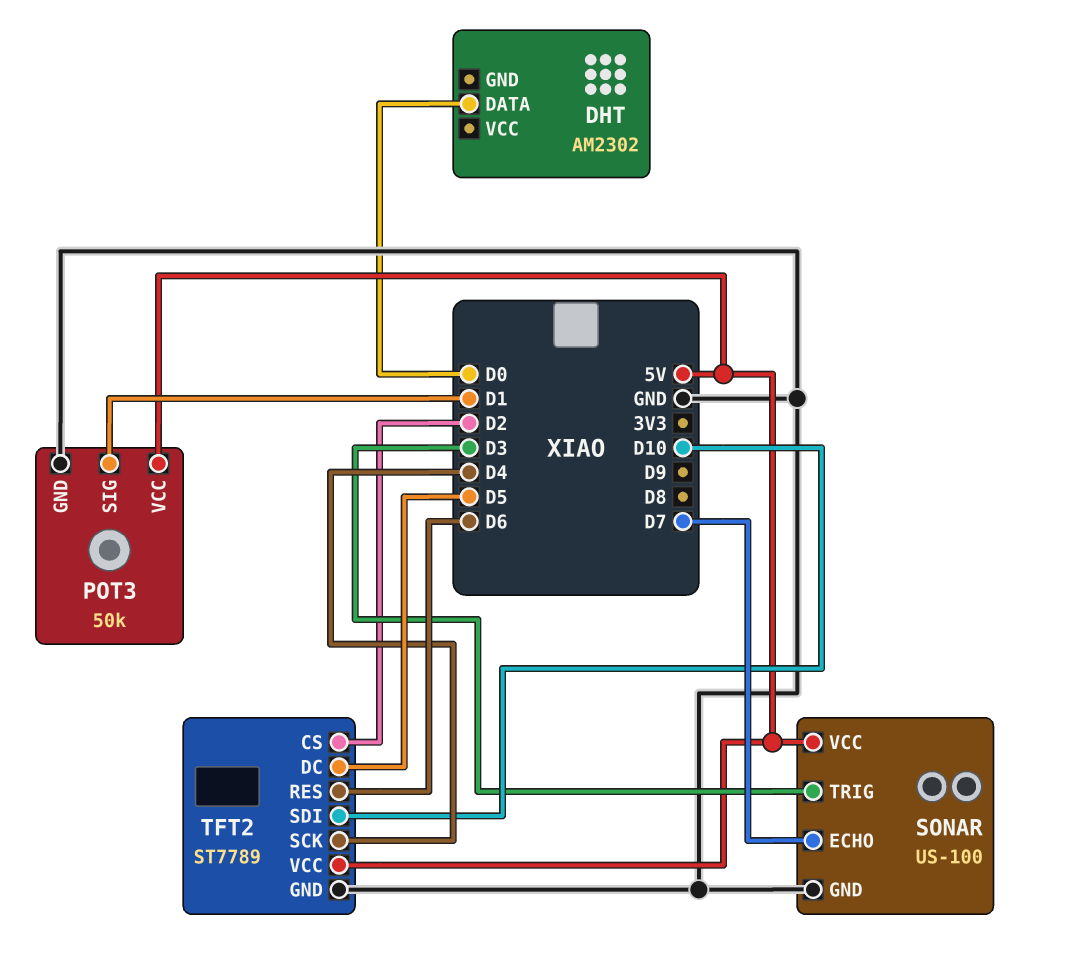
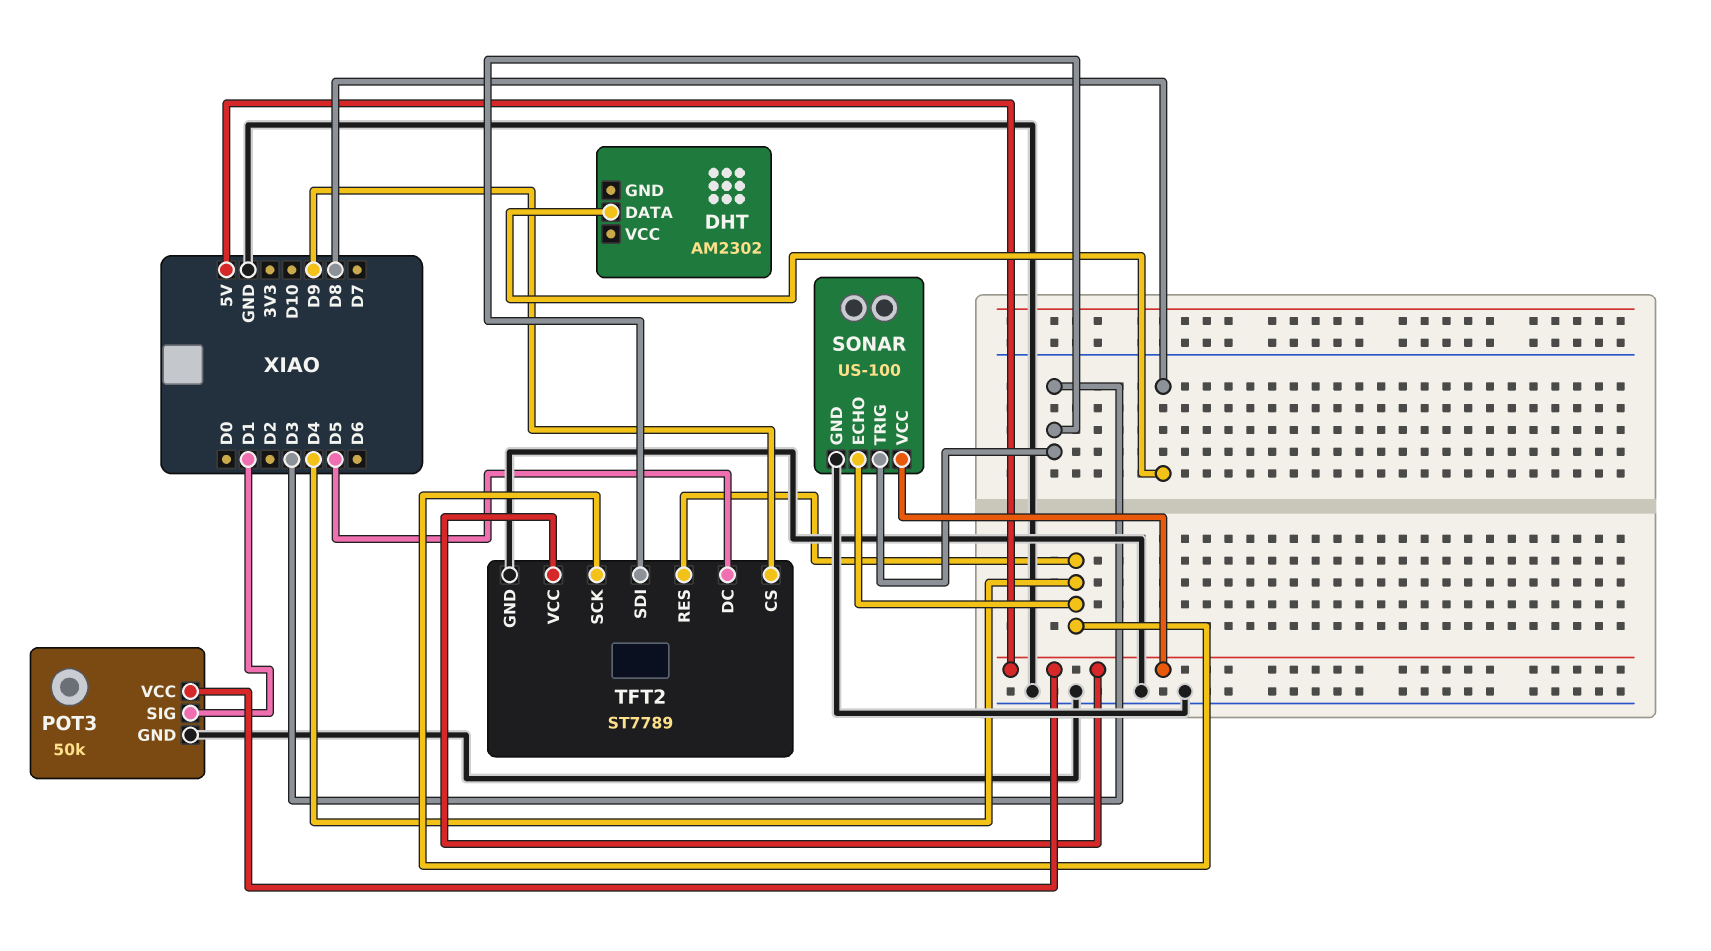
DHT pin DATA: D0 -> D8
SONAR pin ECHO: D7 -> D4
TFT2 pin CS: D2 -> D9
TFT2 pin RES: D6 -> D4
TFT2 pin SDI: D10 -> D3

